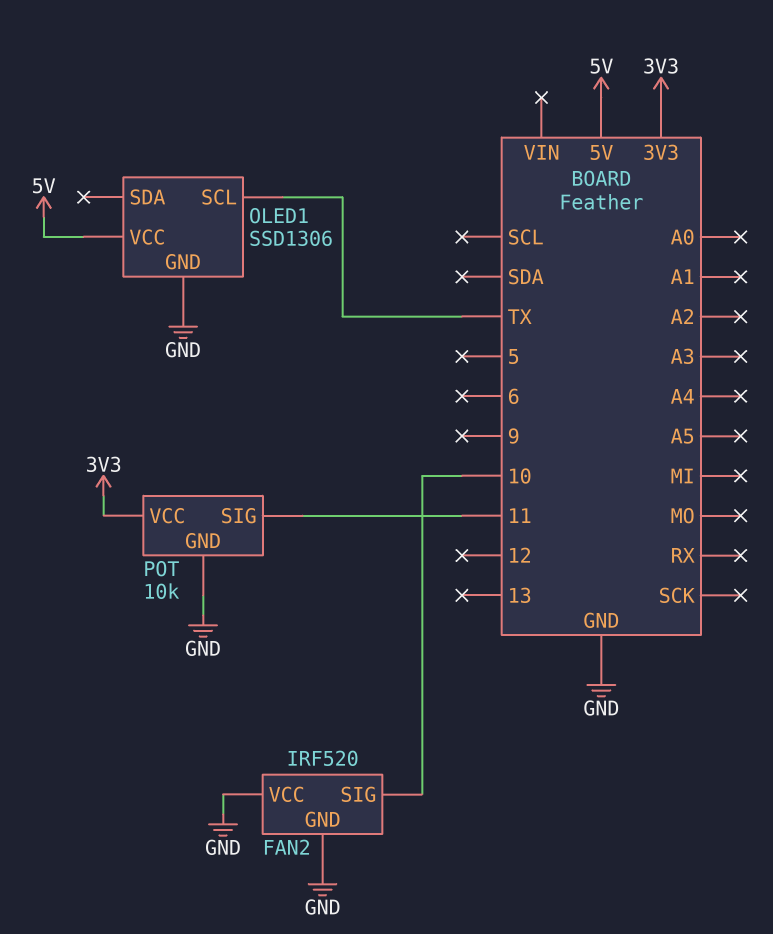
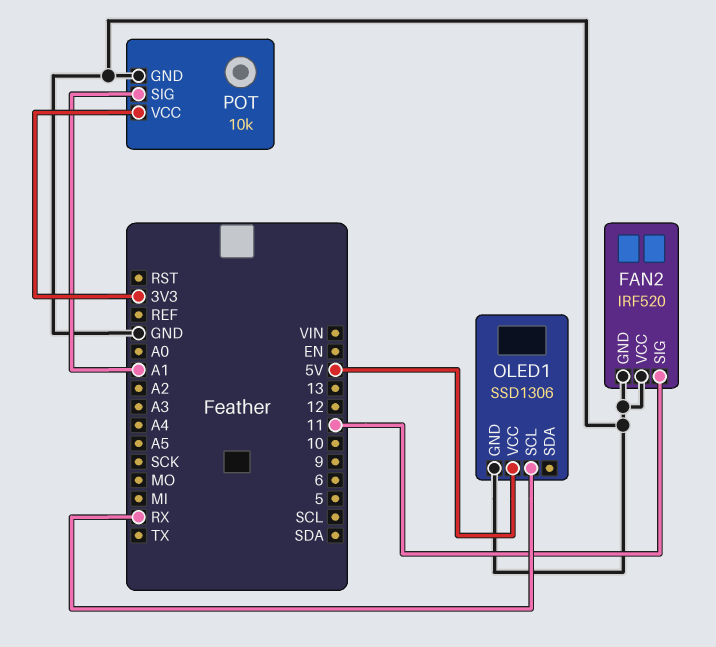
FAN2 pin SIG: 10 -> 11
OLED1 pin SCL: TX -> RX
POT pin SIG: 11 -> A1

